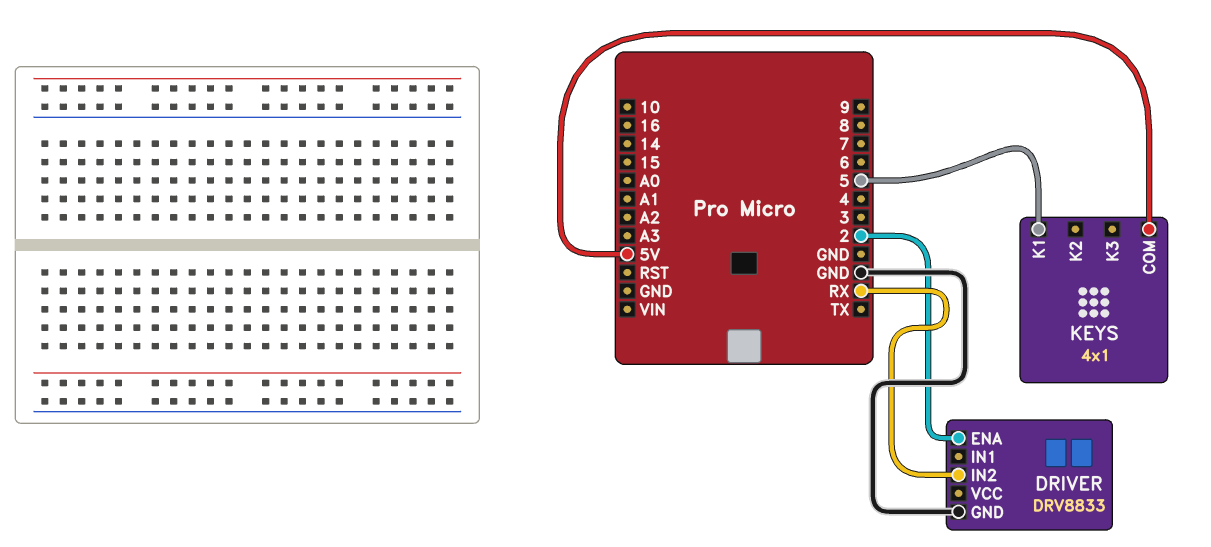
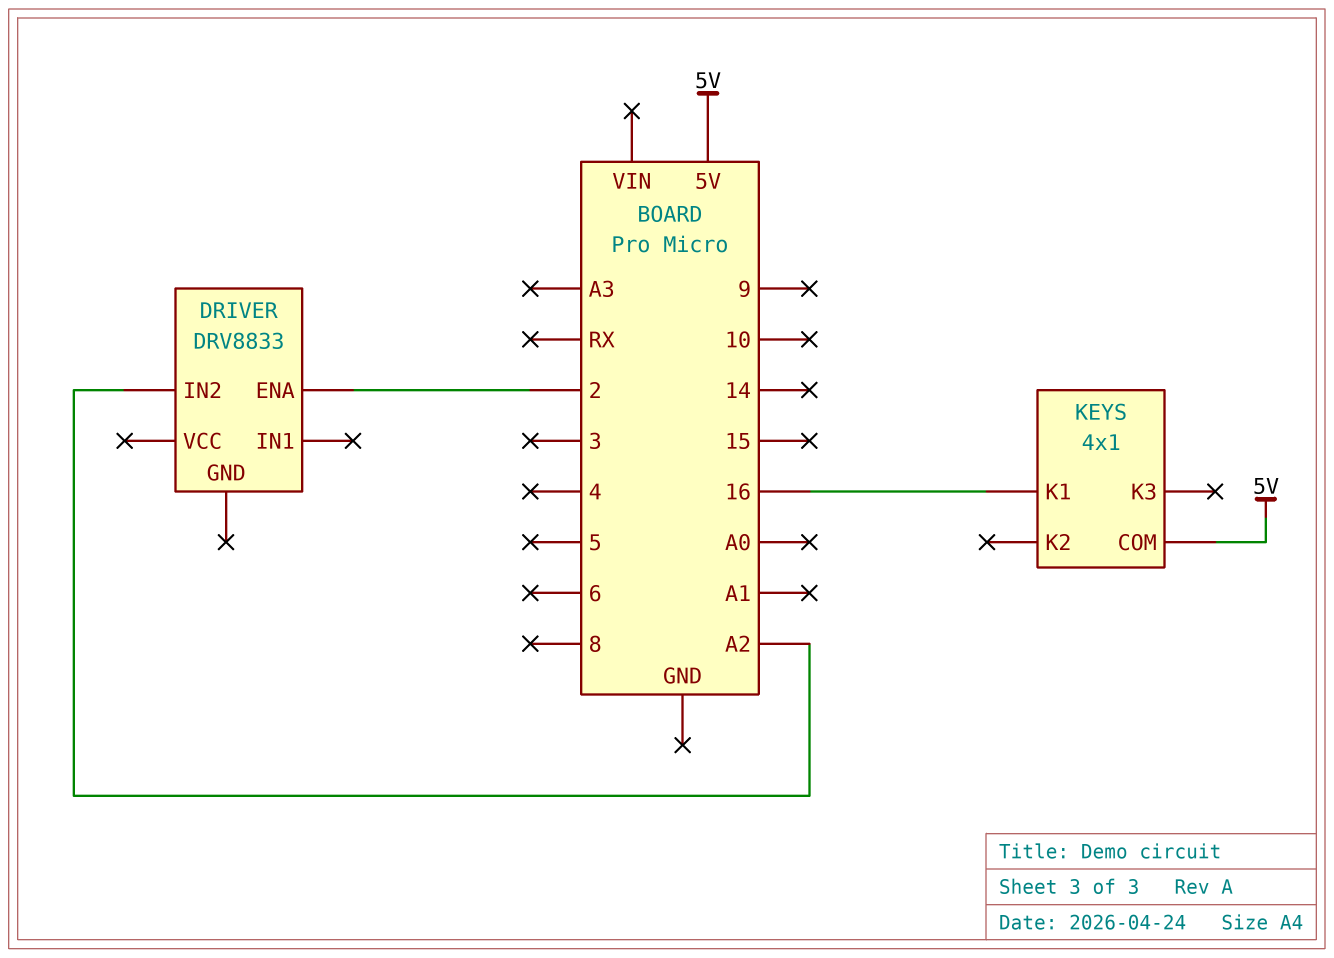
DRIVER pin GND: GND -> none
DRIVER pin IN2: RX -> A2
KEYS pin K1: 5 -> 16

